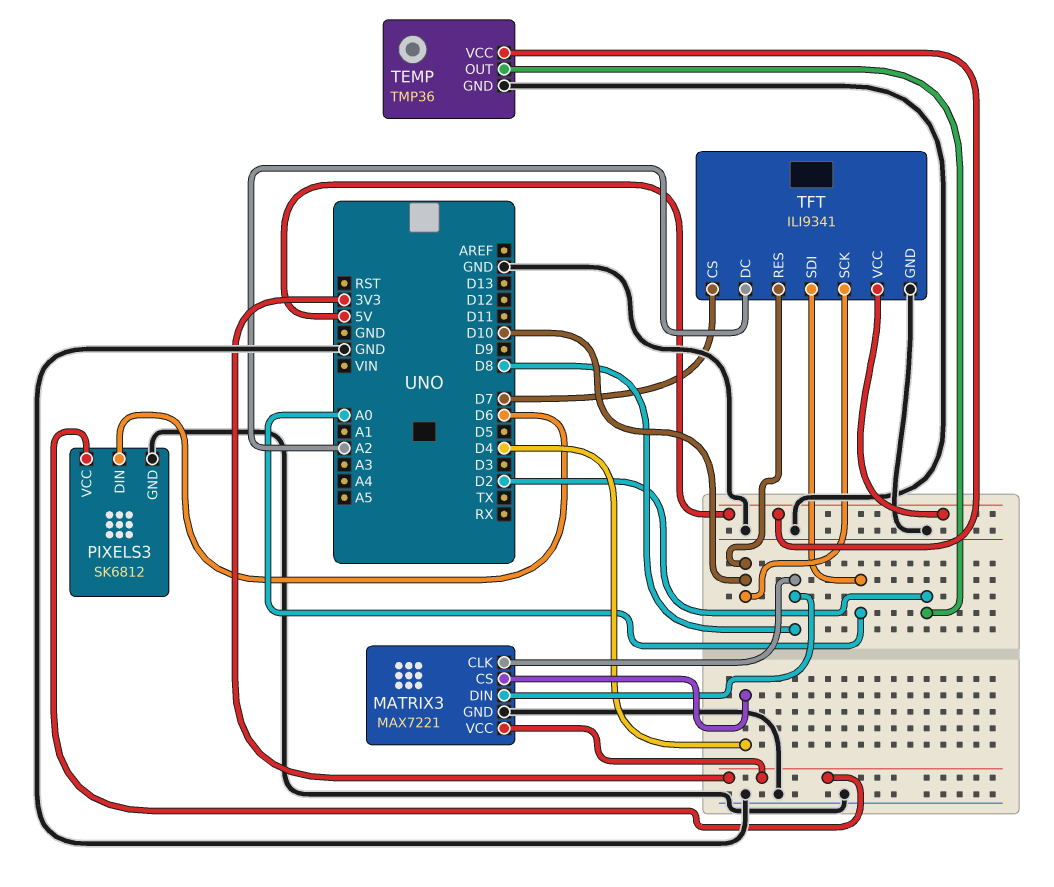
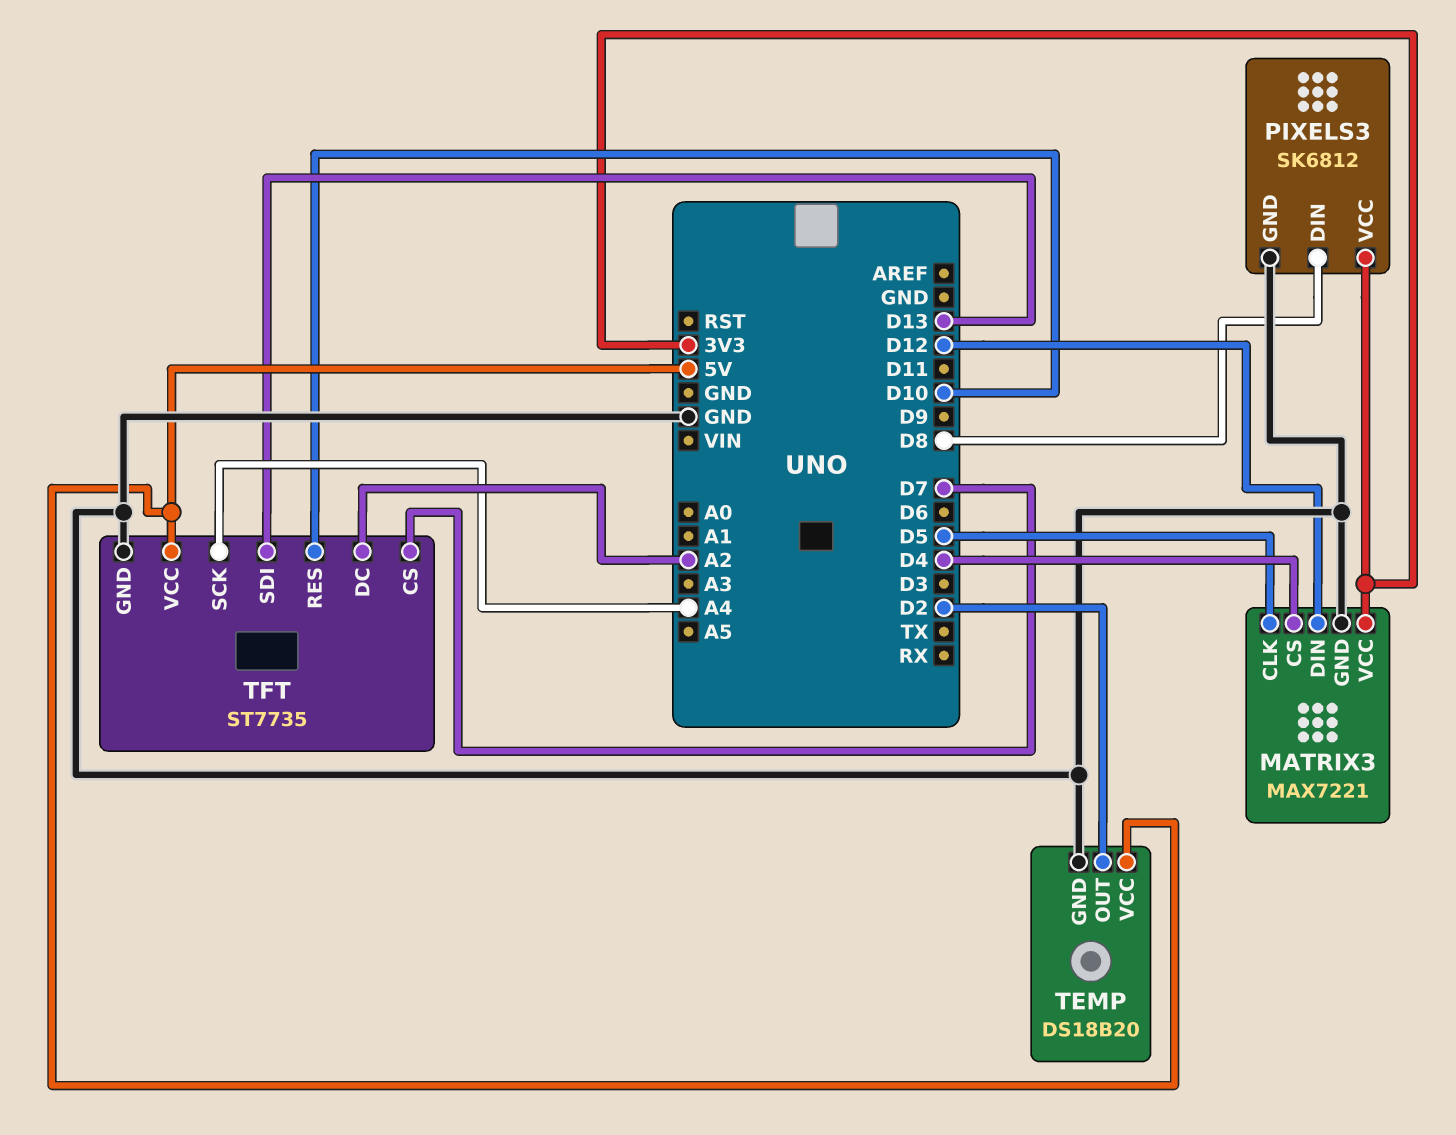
MATRIX3 pin CLK: D8 -> D5
MATRIX3 pin DIN: D8 -> D12
PIXELS3 pin DIN: D6 -> D8
TEMP: TMP36 -> DS18B20
TFT: ILI9341 -> ST7735
TFT pin SCK: D10 -> A4
TFT pin SDI: A0 -> D13

